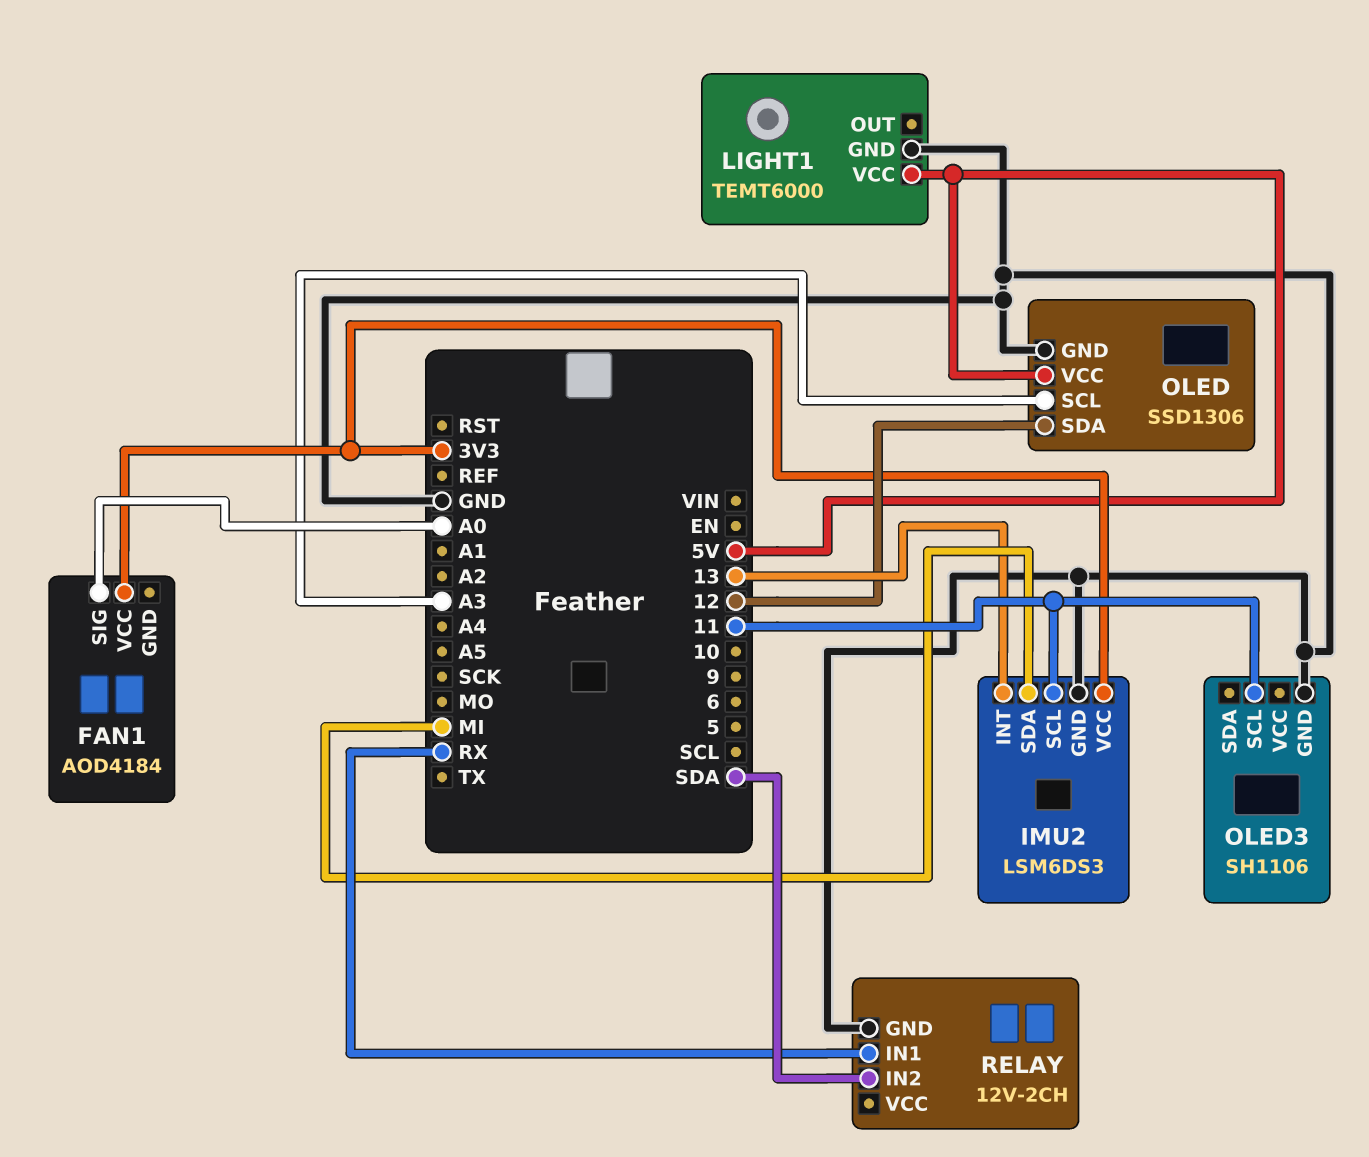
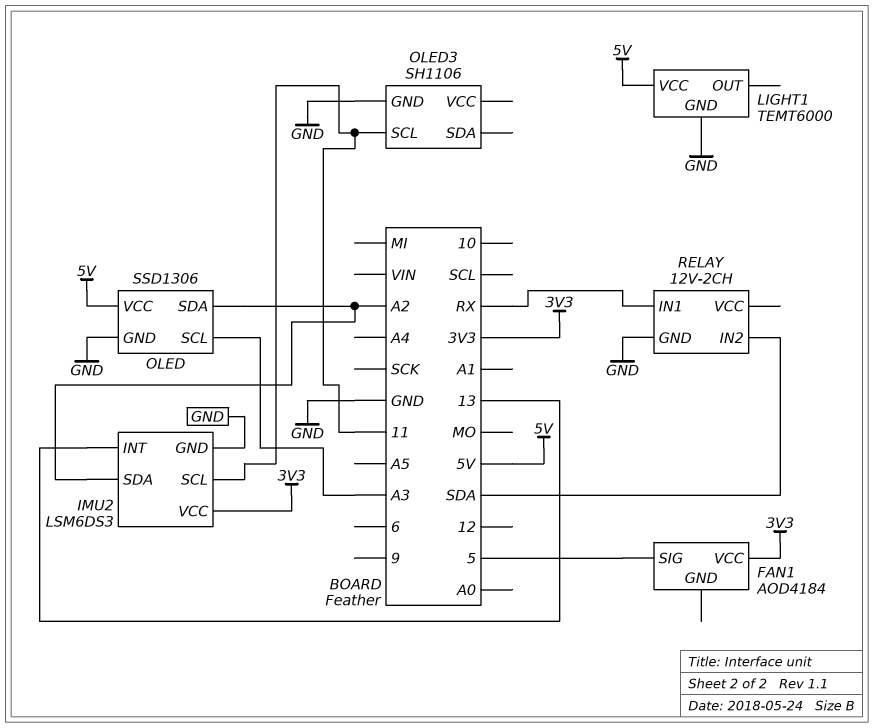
FAN1 pin SIG: A0 -> 5
IMU2 pin SDA: MI -> A2
OLED pin SDA: 12 -> A2

